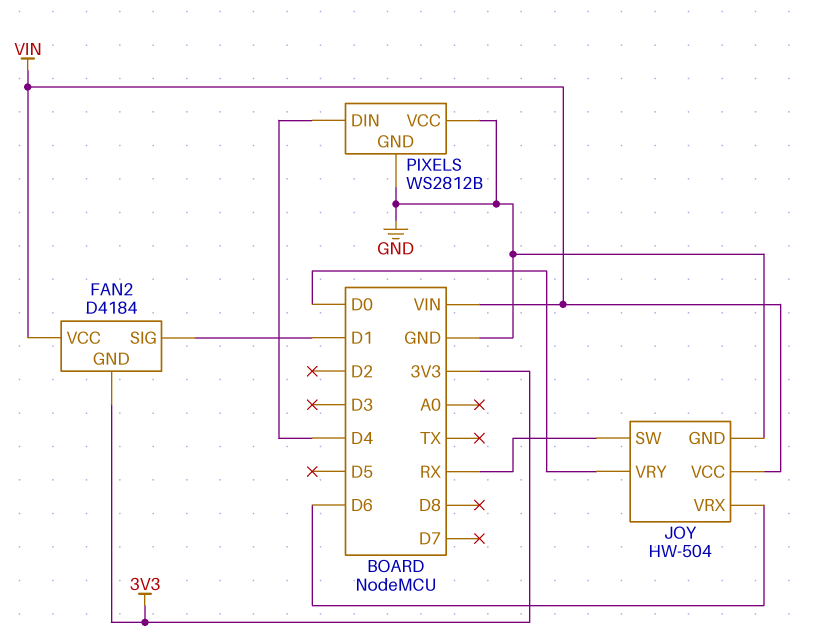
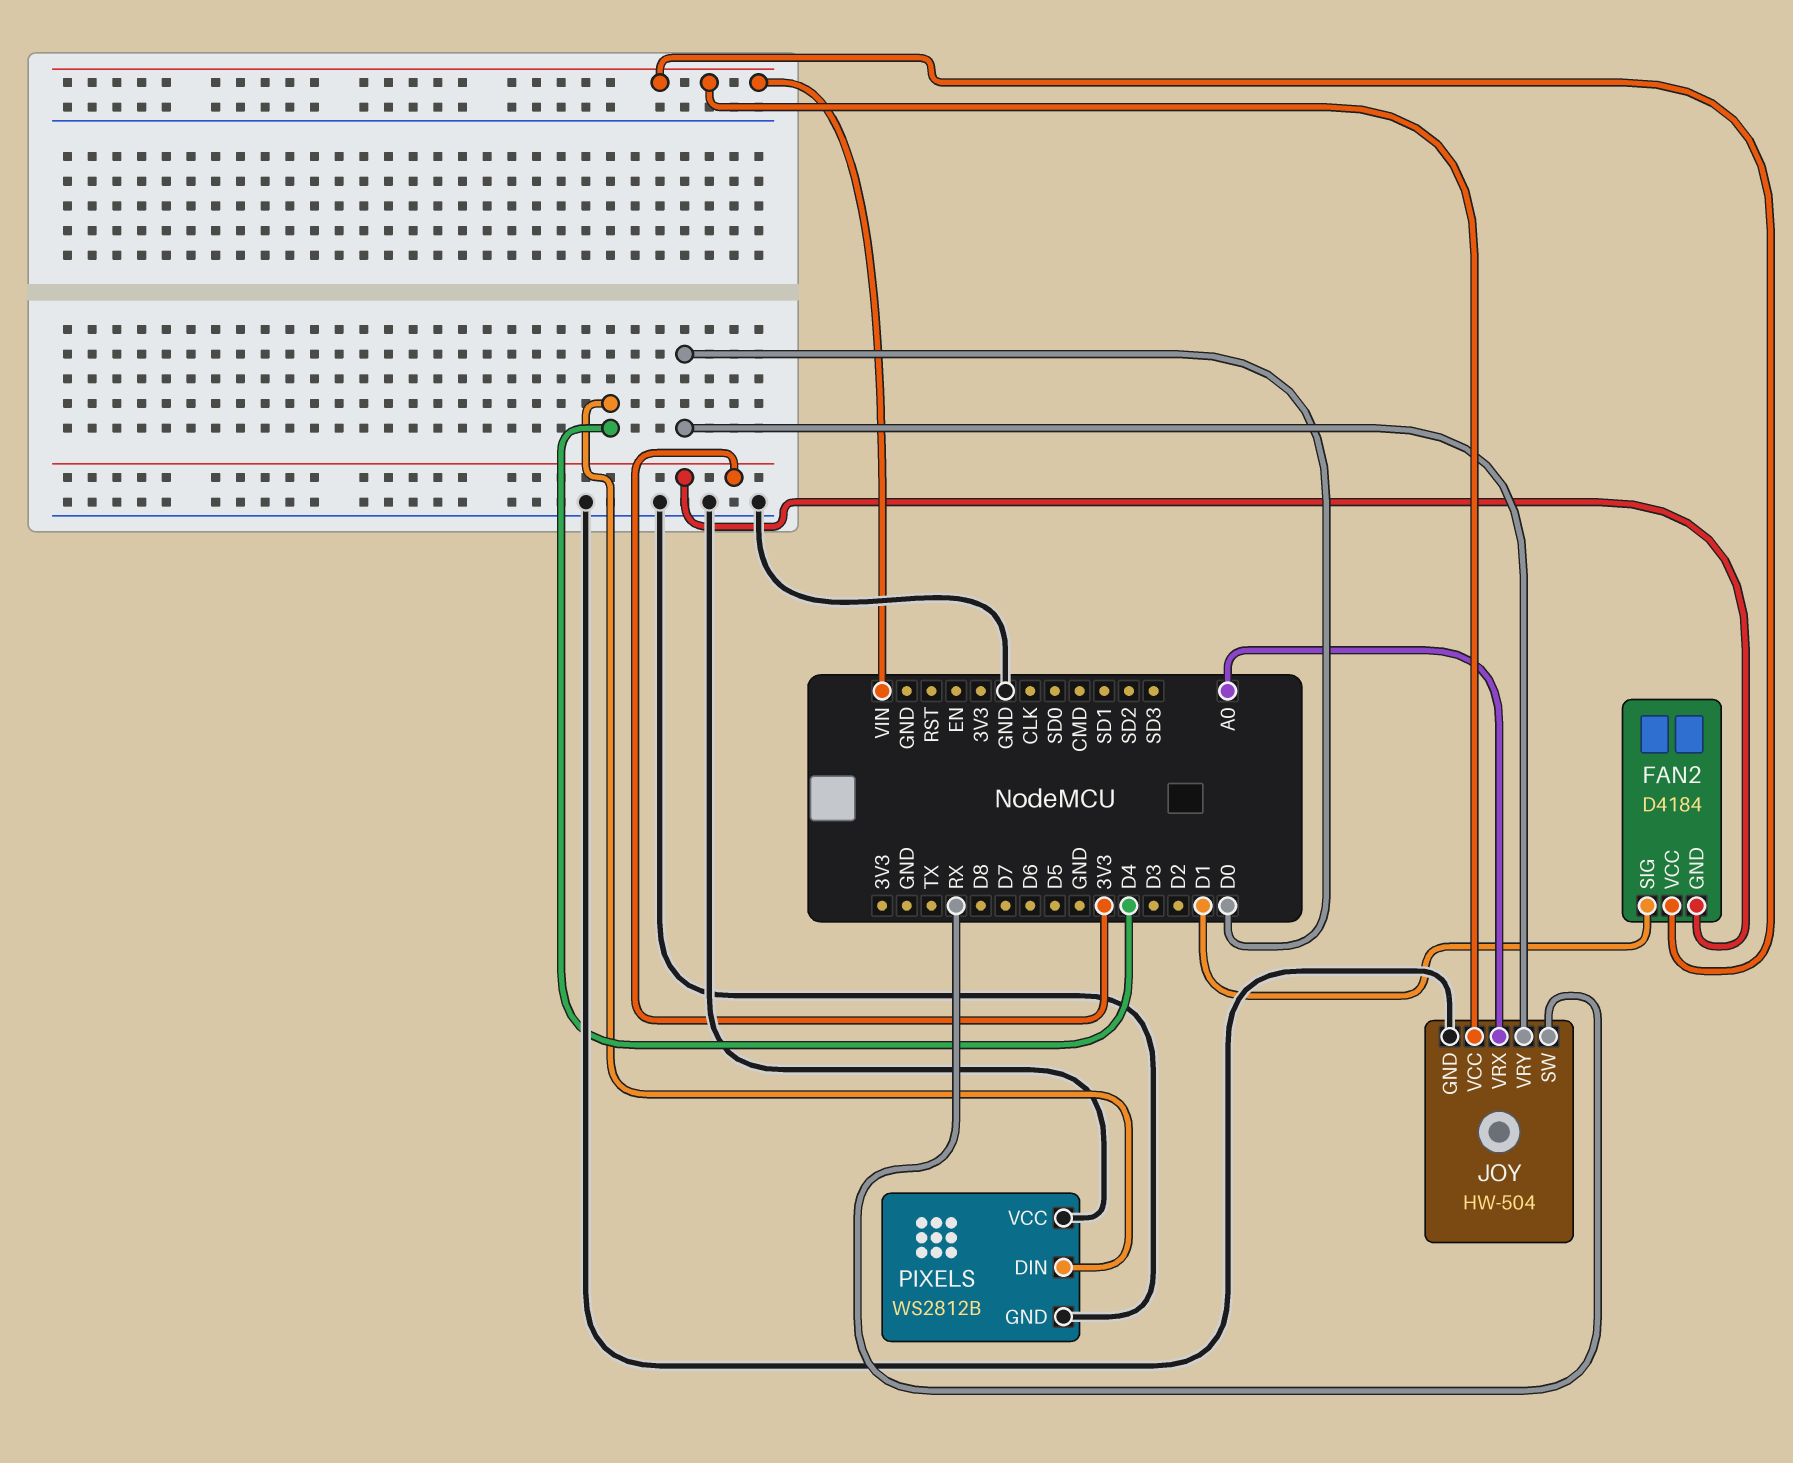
JOY pin VRX: D6 -> A0

